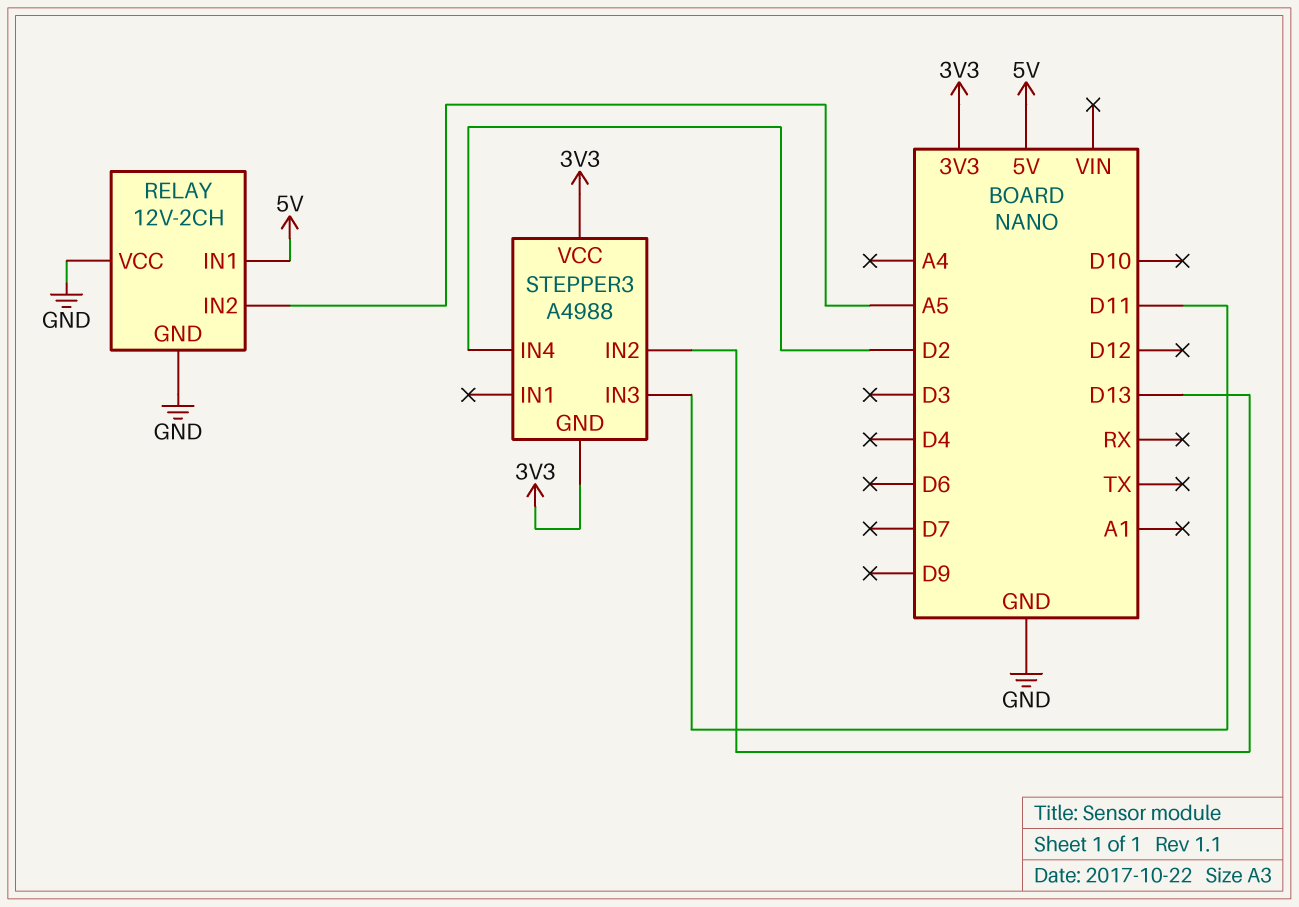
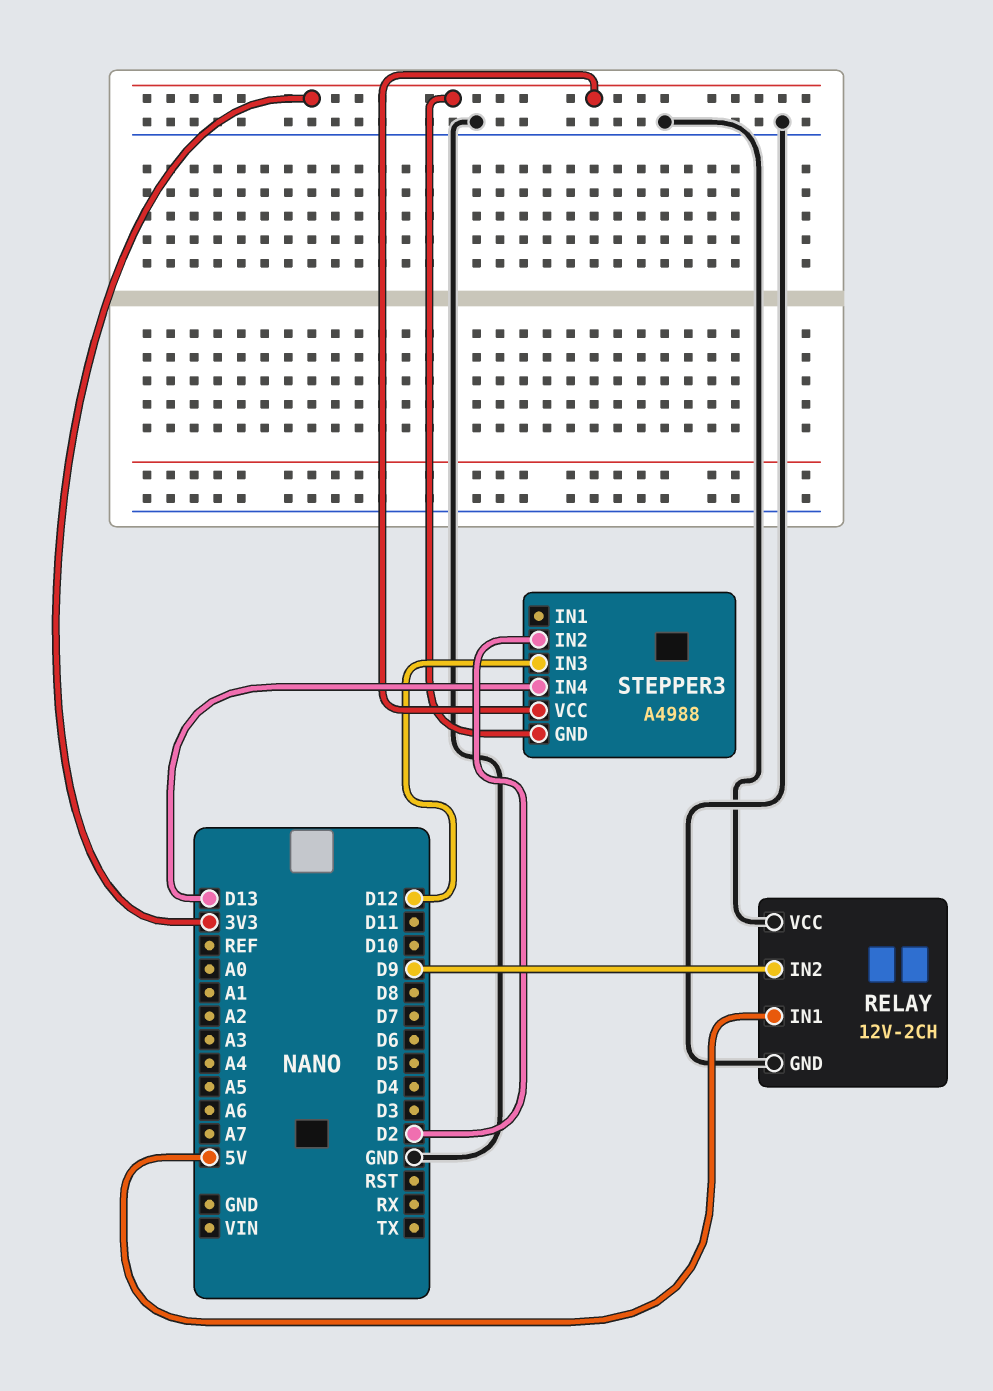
RELAY pin IN2: A5 -> D9
STEPPER3 pin IN2: D13 -> D2
STEPPER3 pin IN3: D11 -> D12
STEPPER3 pin IN4: D2 -> D13

